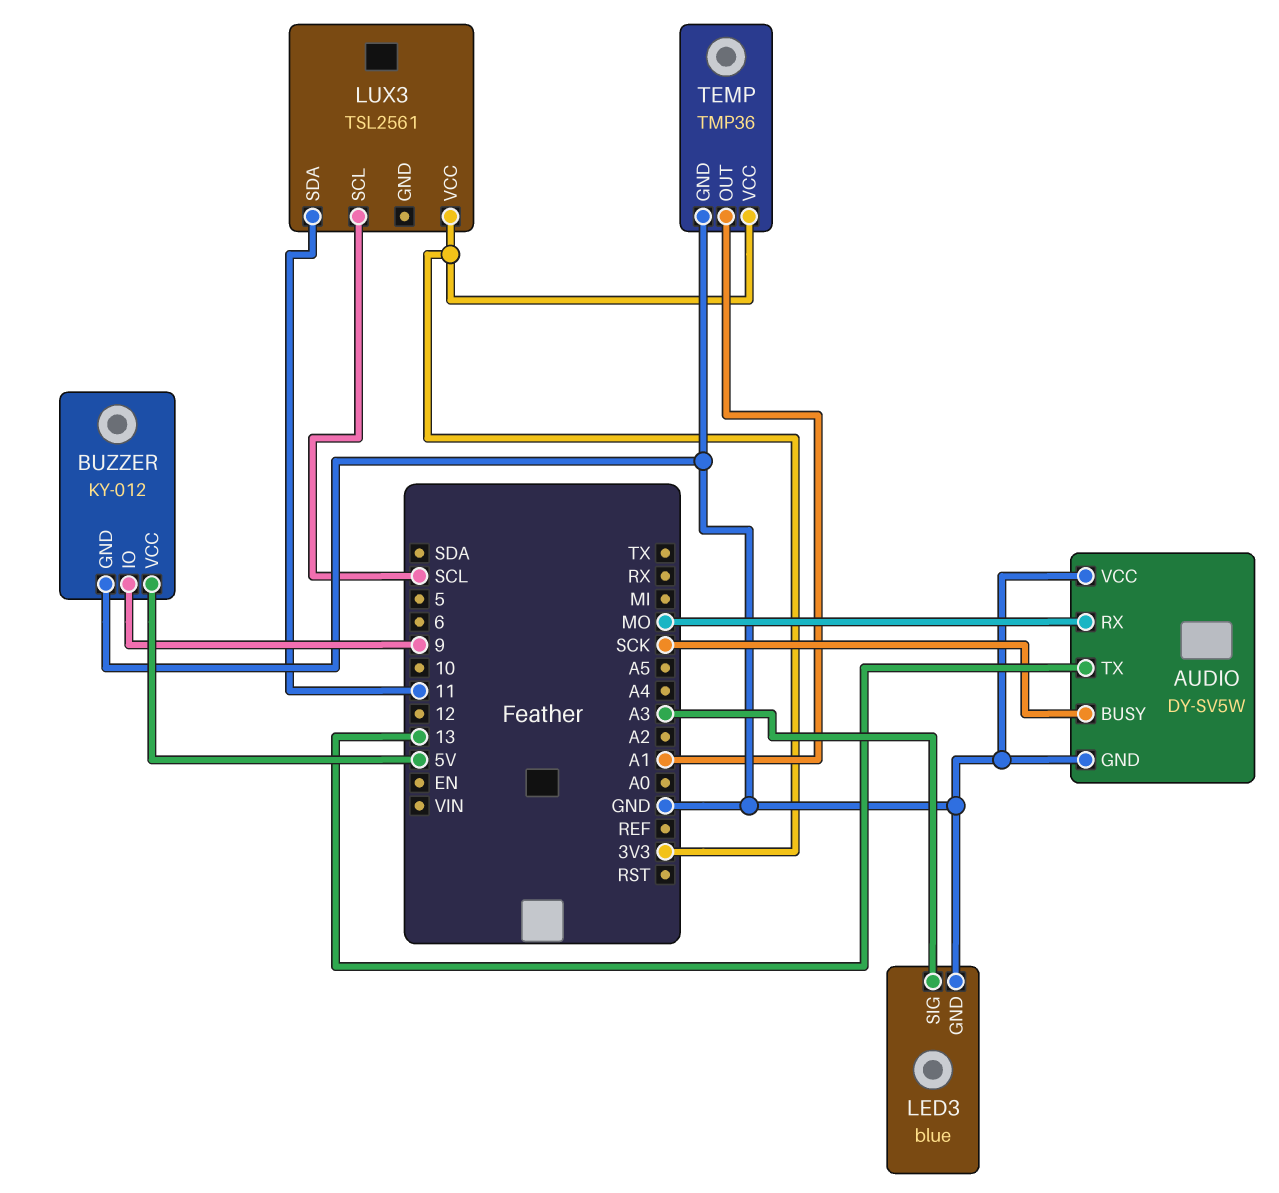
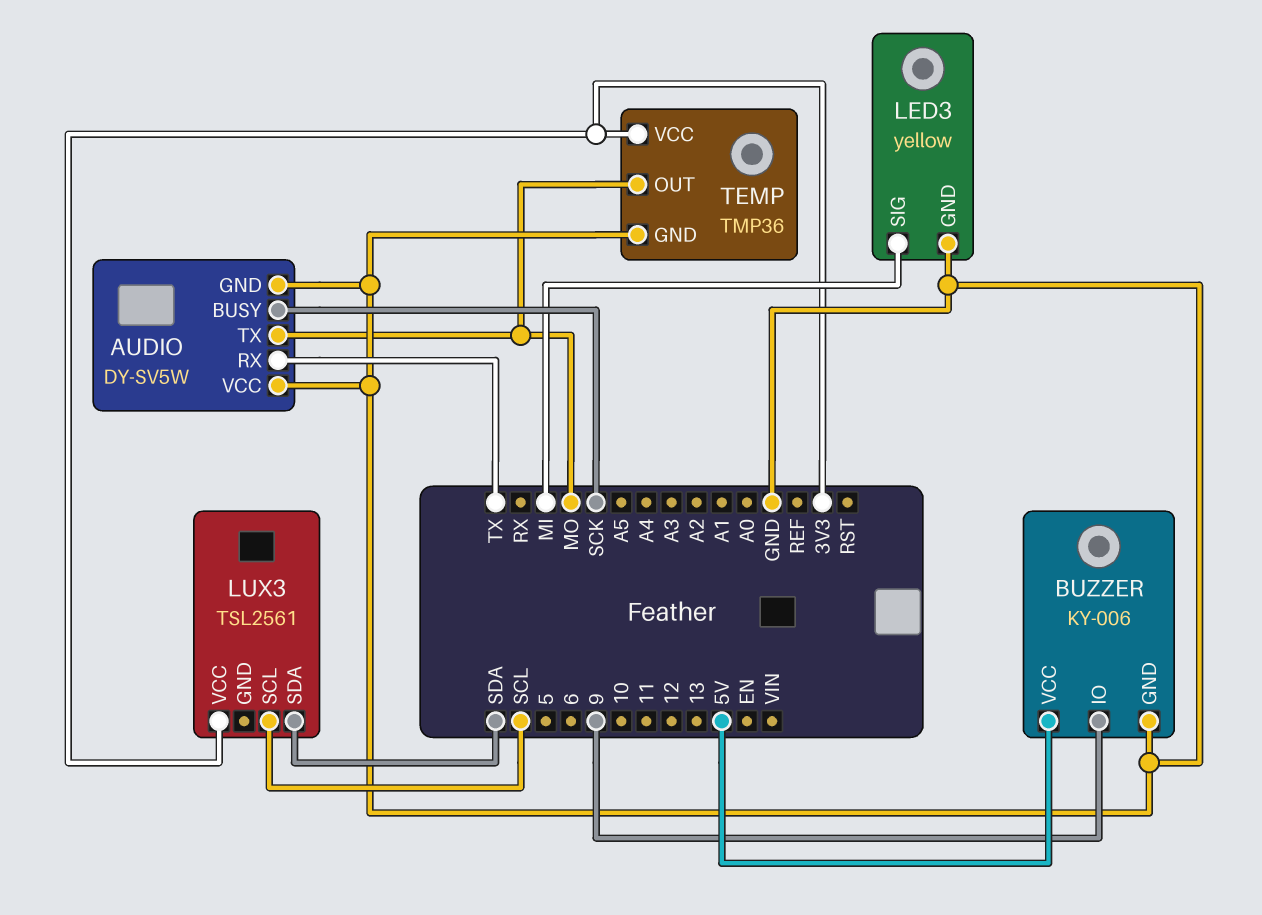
AUDIO pin RX: MO -> TX
AUDIO pin TX: 13 -> MO
BUZZER: KY-012 -> KY-006
LED3: blue -> yellow
LED3 pin SIG: A3 -> MI
LUX3 pin SDA: 11 -> SDA
TEMP pin OUT: A1 -> MO

